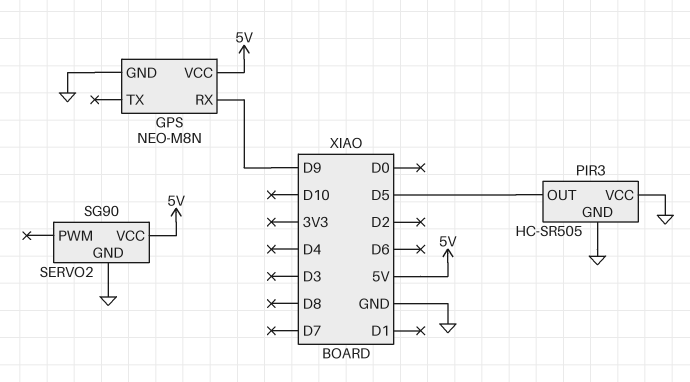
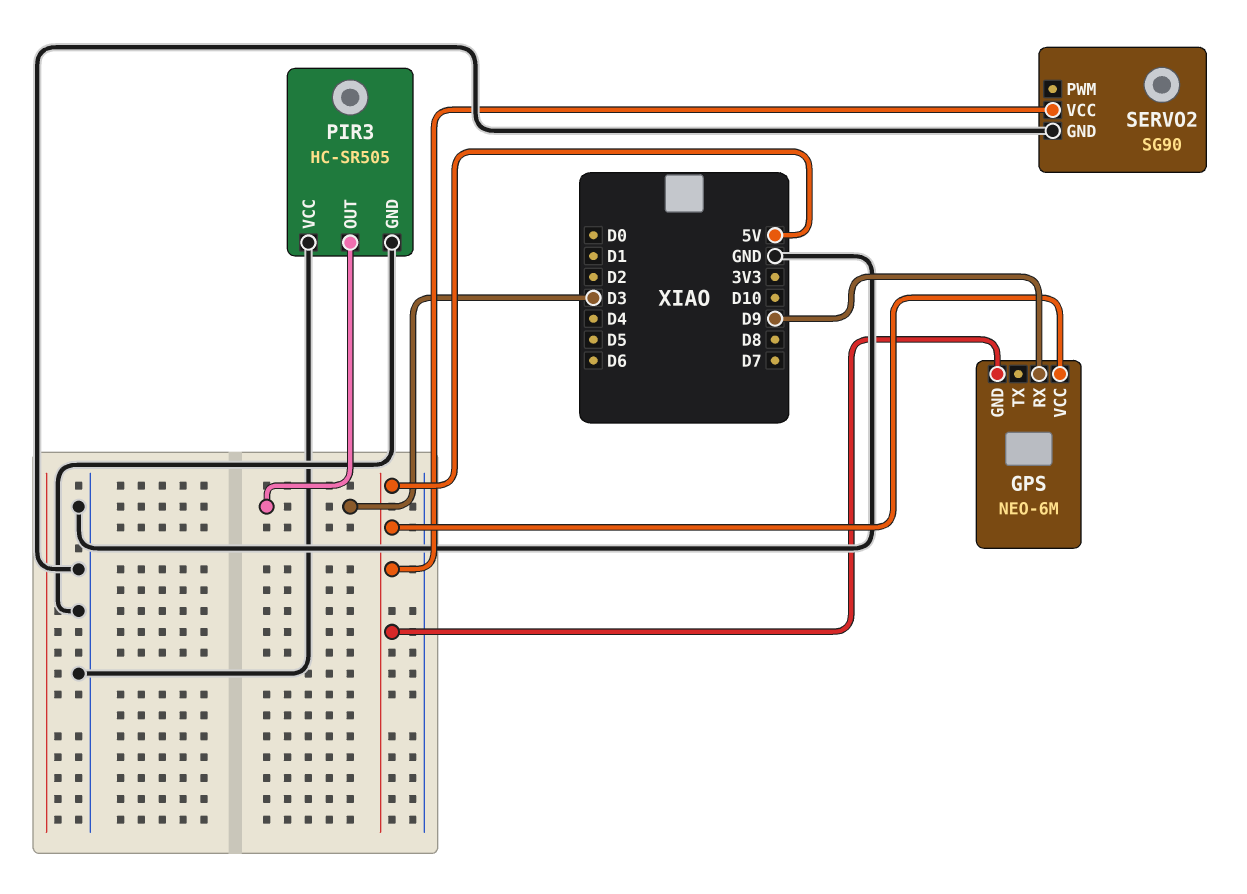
GPS: NEO-M8N -> NEO-6M
GPS pin GND: GND -> 5V
PIR3 pin OUT: D5 -> D3

